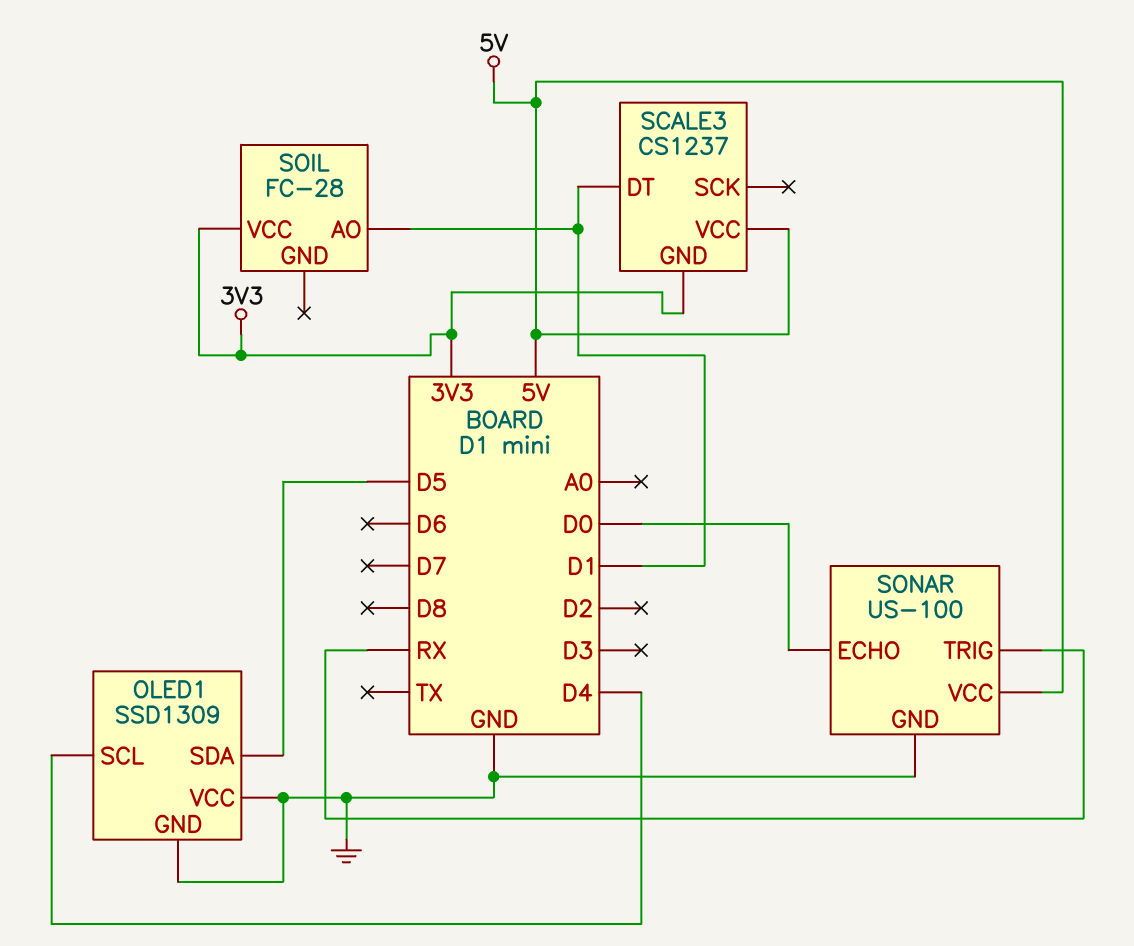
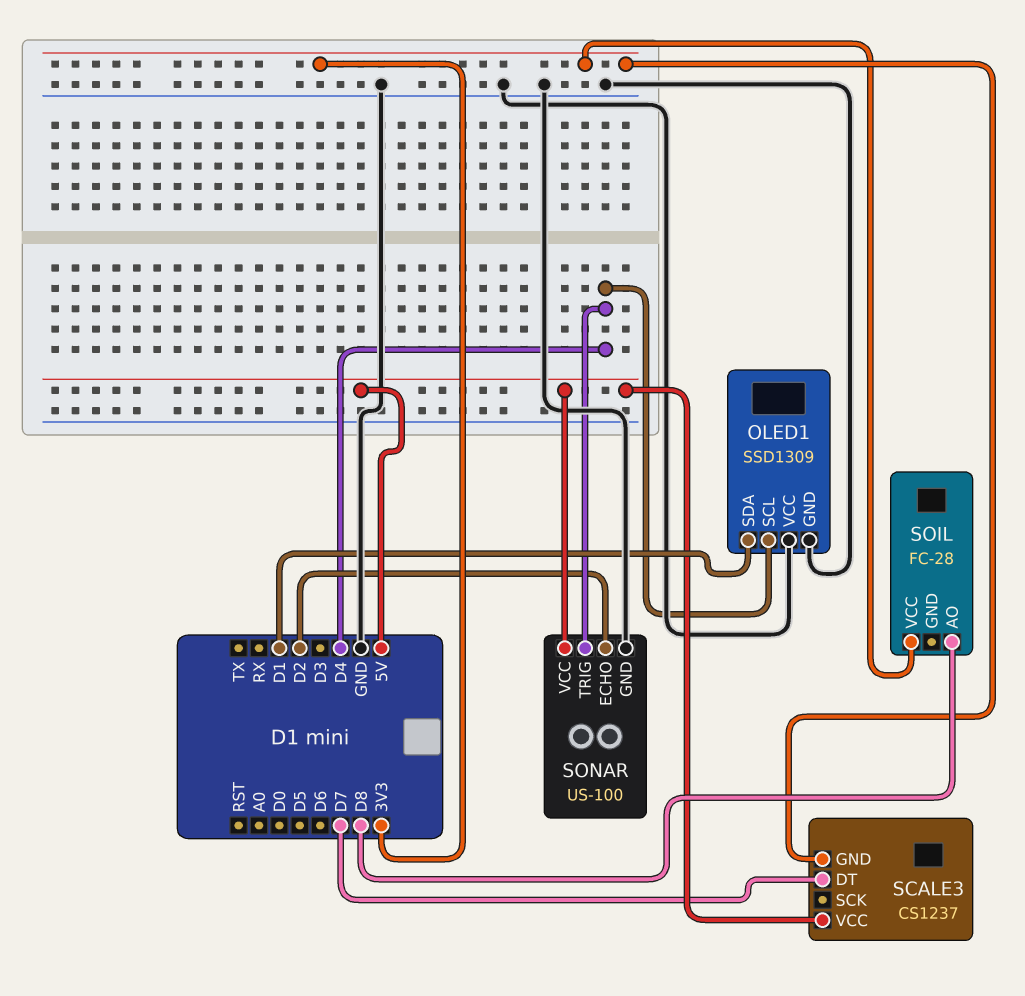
OLED1 pin SDA: D5 -> D1
SCALE3 pin DT: D1 -> D7
SOIL pin AO: D1 -> D8
SONAR pin ECHO: D0 -> D2
SONAR pin TRIG: RX -> D4

